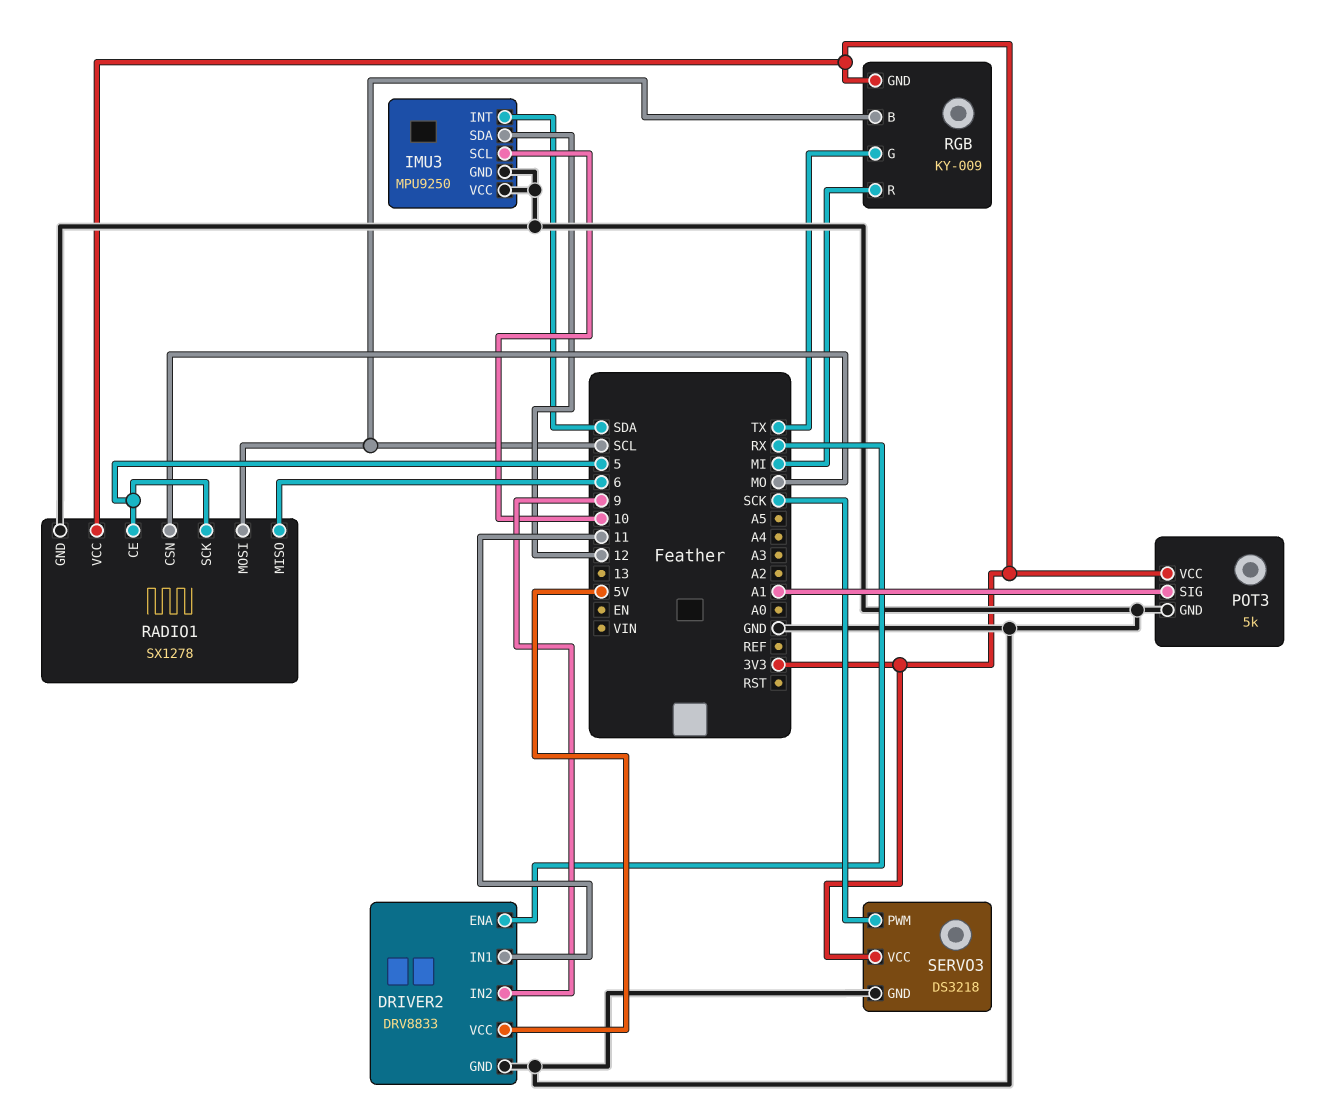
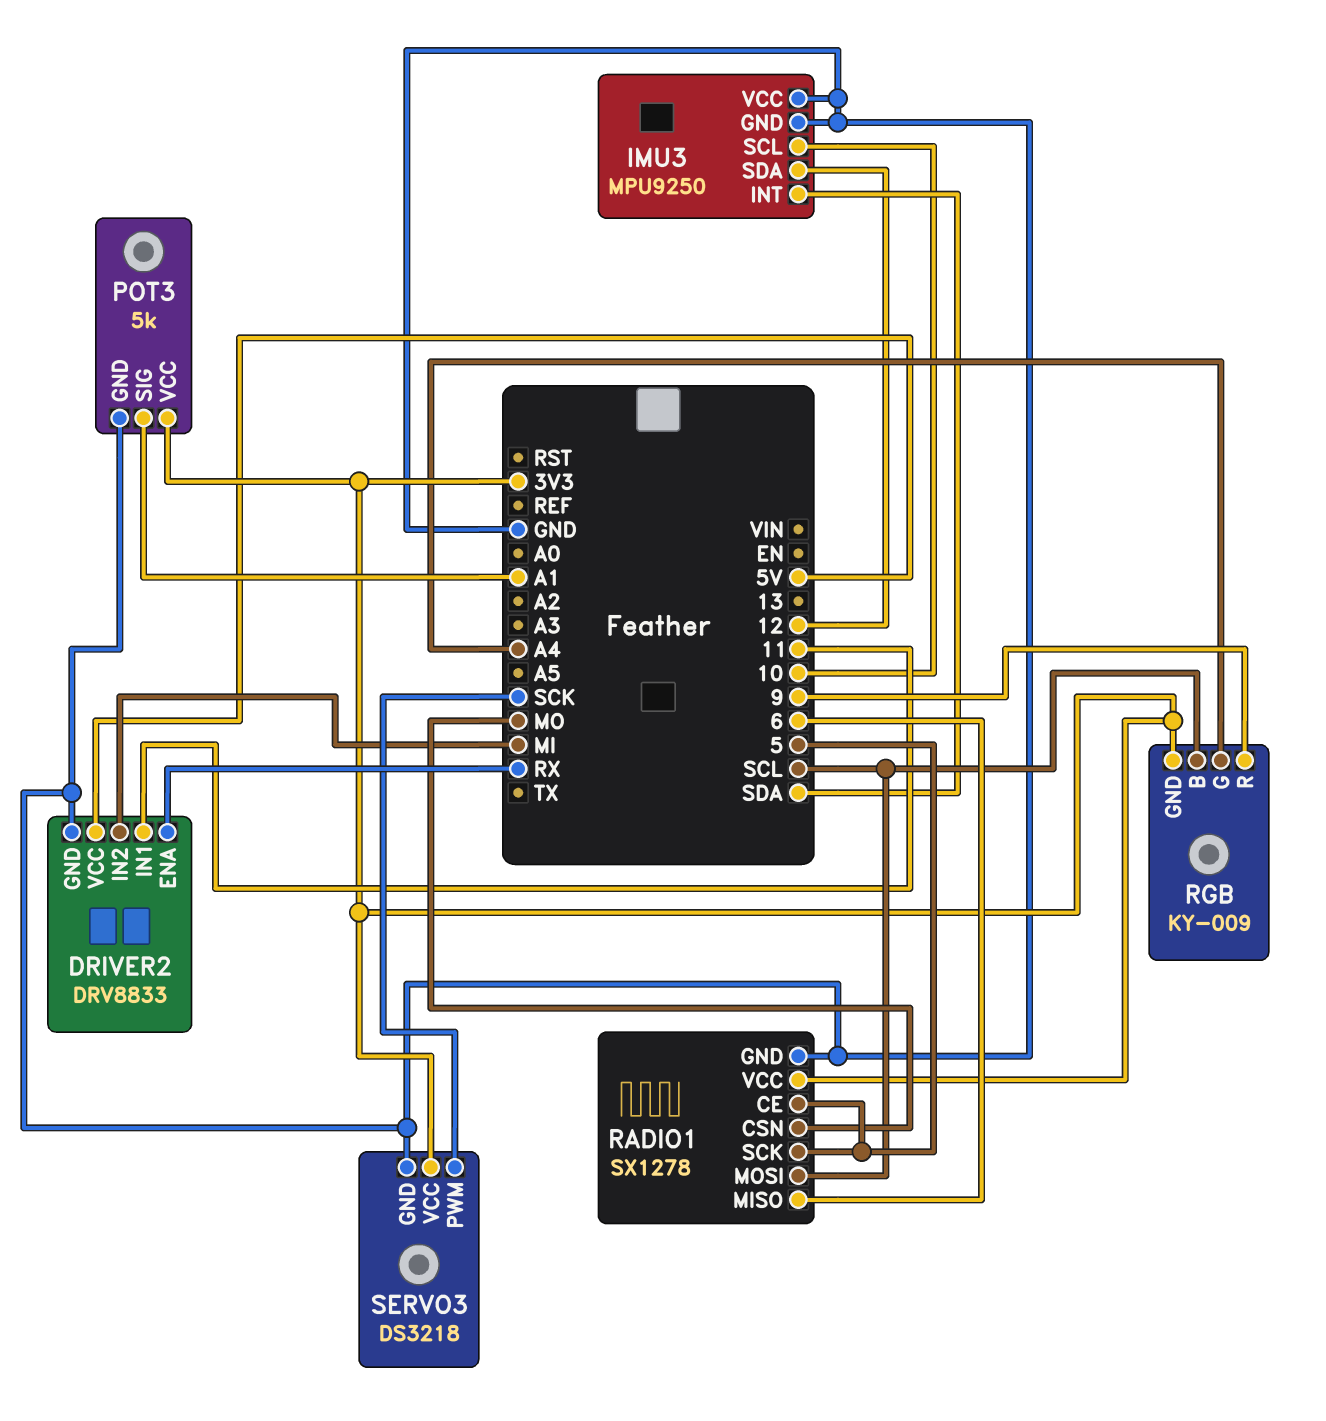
DRIVER2 pin IN2: 9 -> MI
RGB pin G: TX -> A4
RGB pin R: MI -> 9

